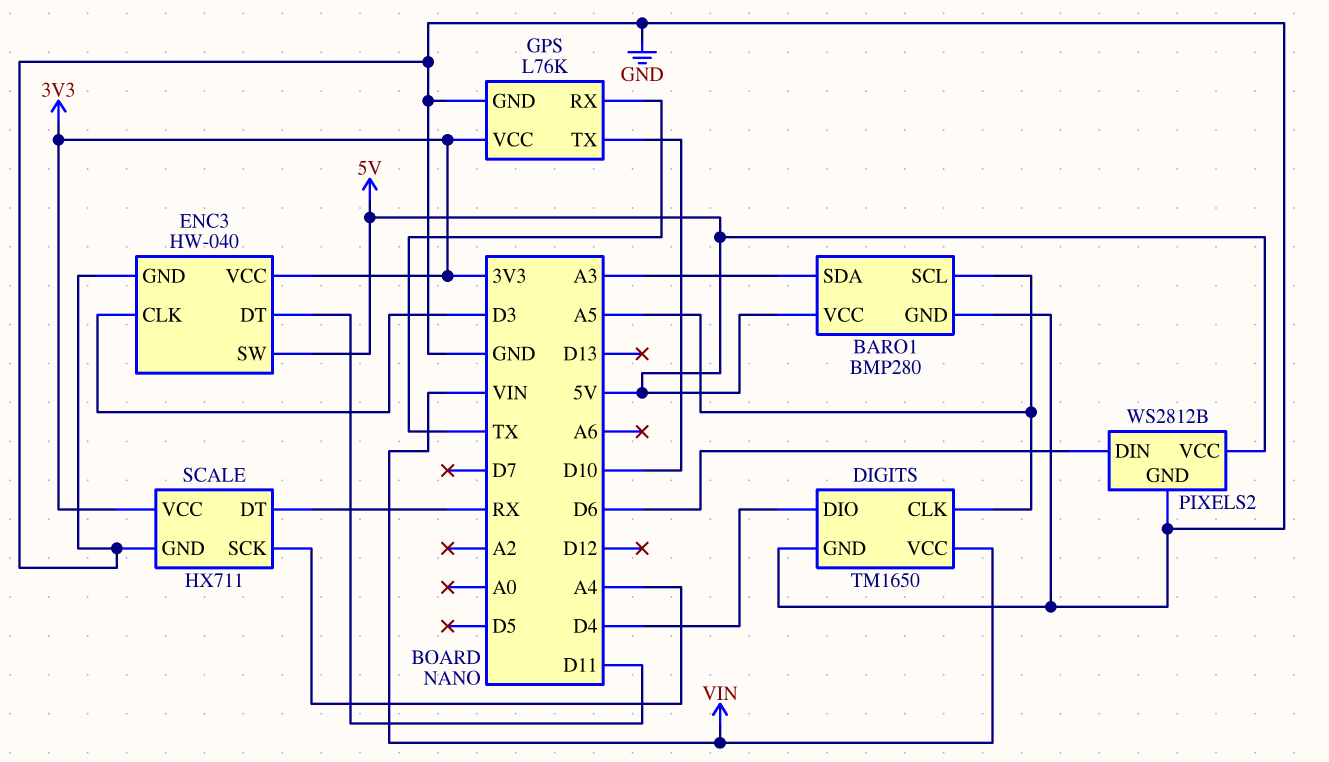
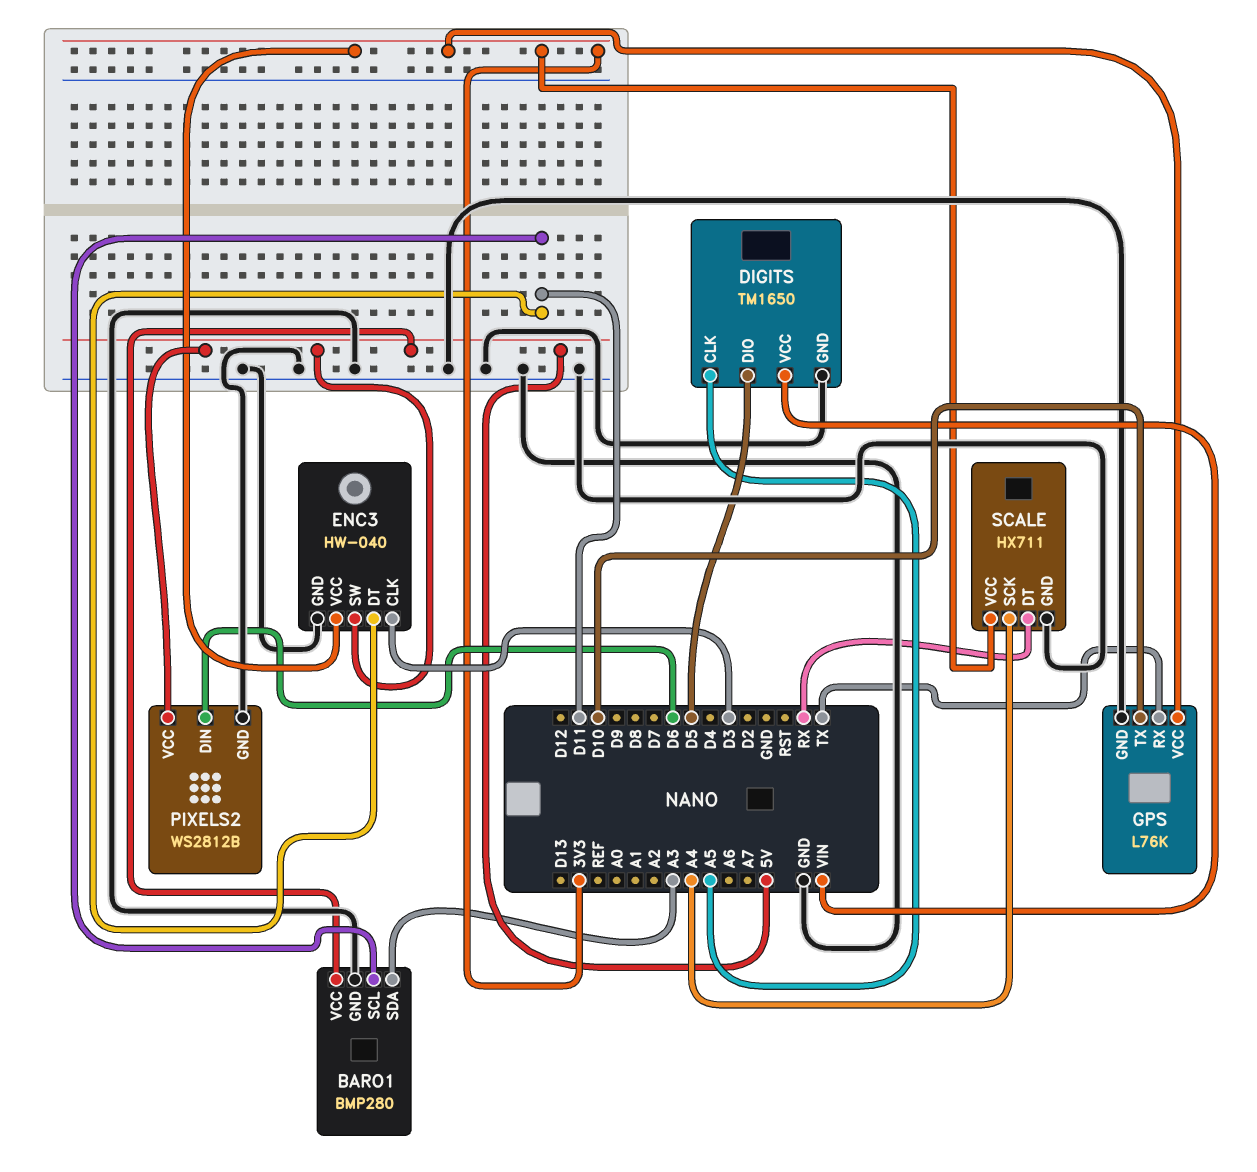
BARO1 pin SCL: A5 -> D11
DIGITS pin DIO: D4 -> D5

